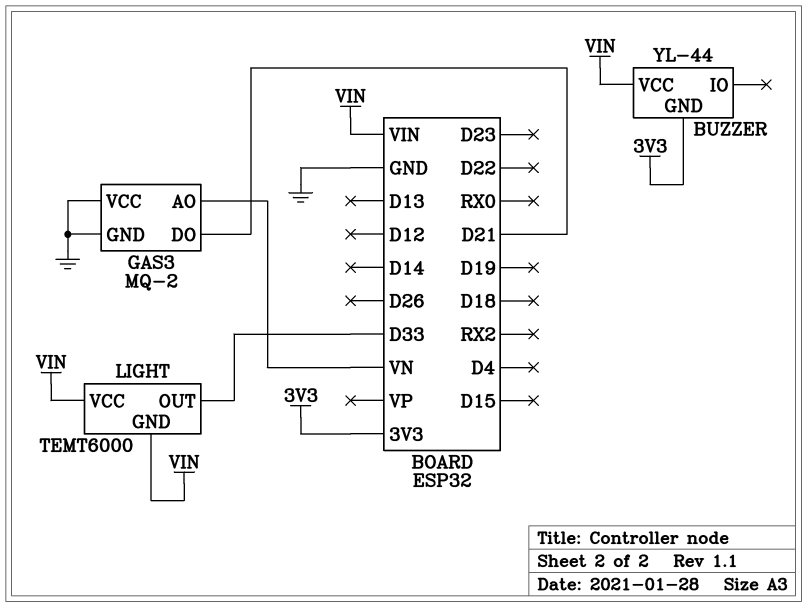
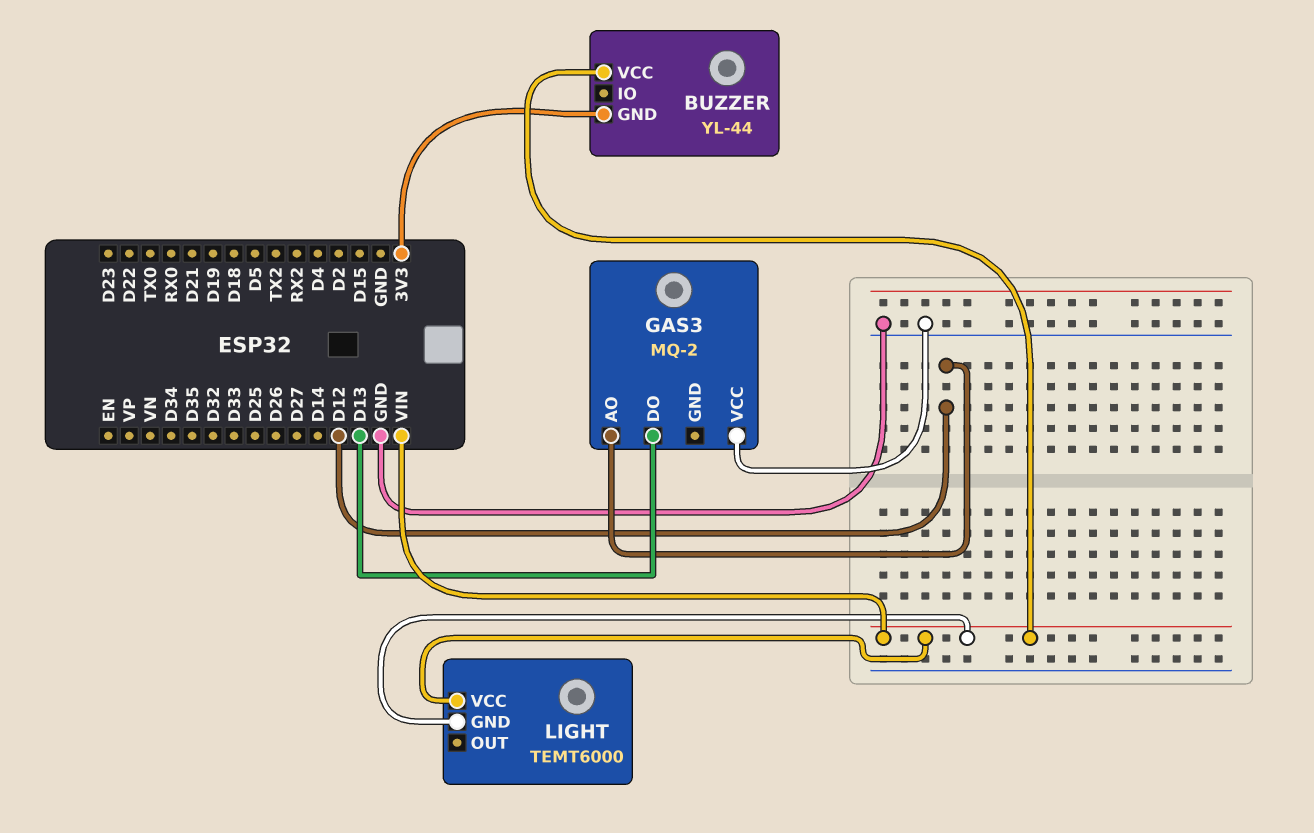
GAS3 pin AO: VN -> D12
GAS3 pin DO: D21 -> D13
GAS3 pin GND: GND -> none
LIGHT pin OUT: D33 -> none

